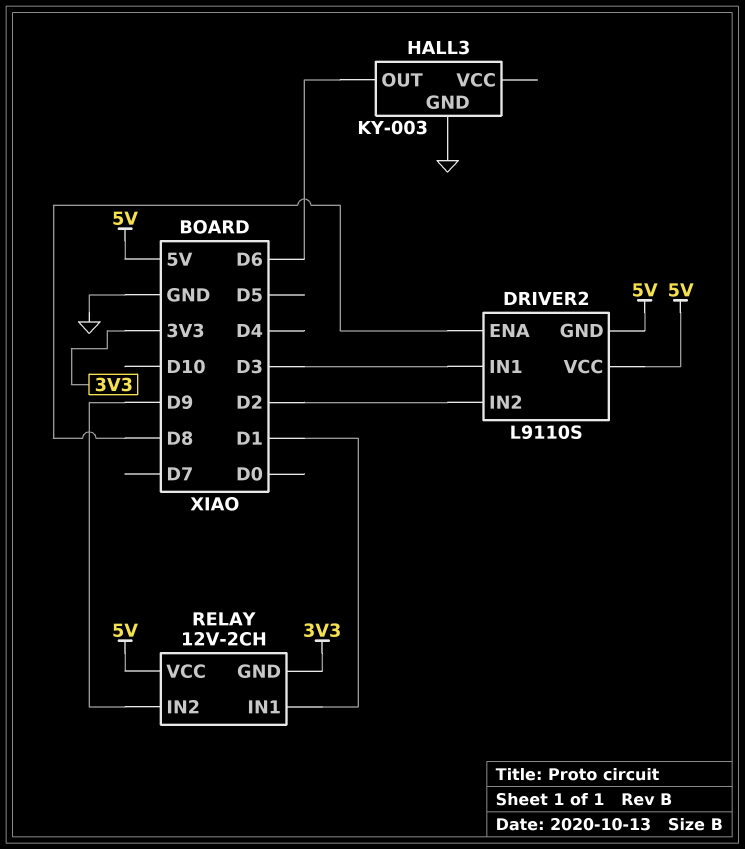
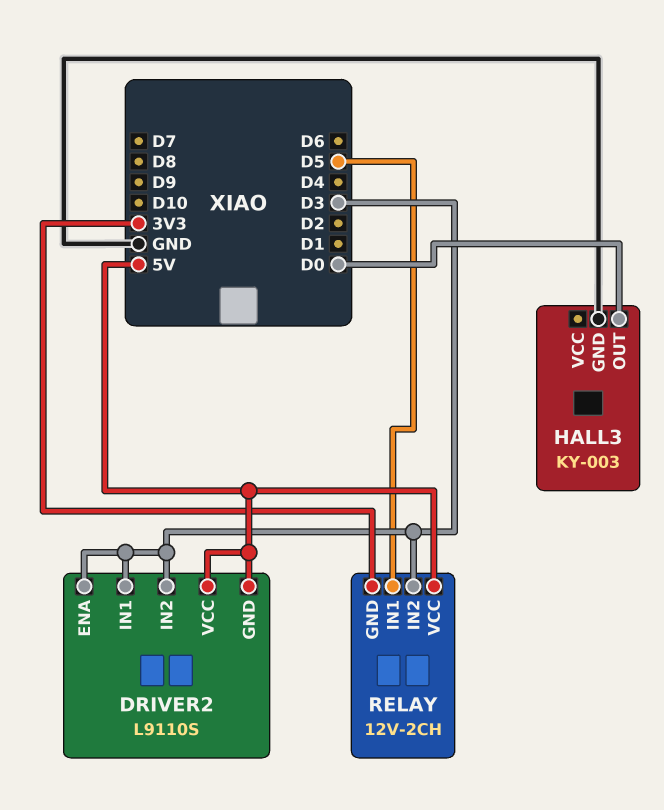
DRIVER2 pin ENA: D8 -> D3
DRIVER2 pin IN2: D2 -> D3
HALL3 pin OUT: D6 -> D0
RELAY pin IN1: D1 -> D5
RELAY pin IN2: D9 -> D3

